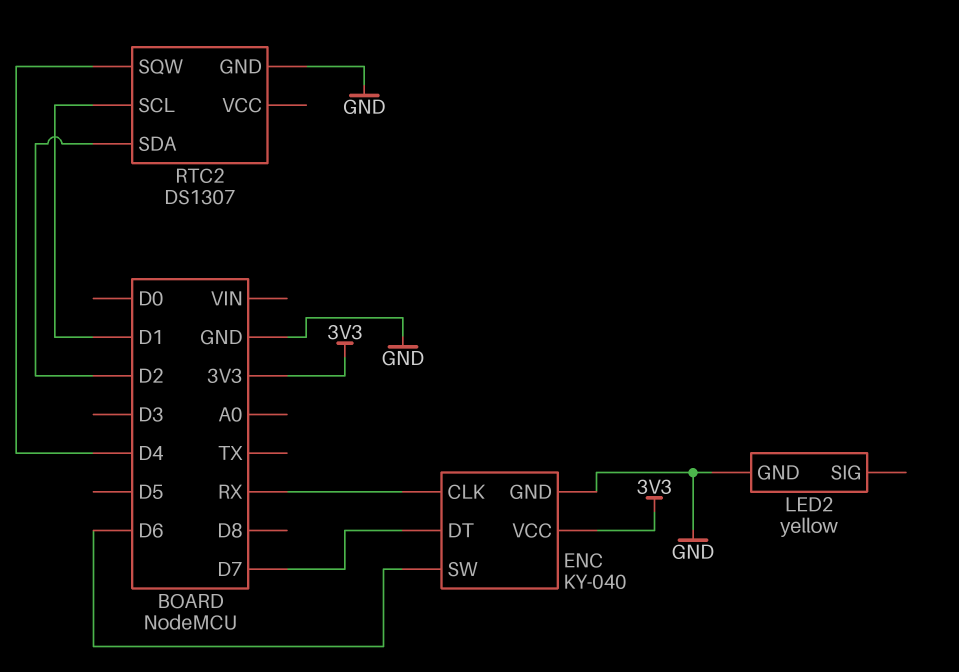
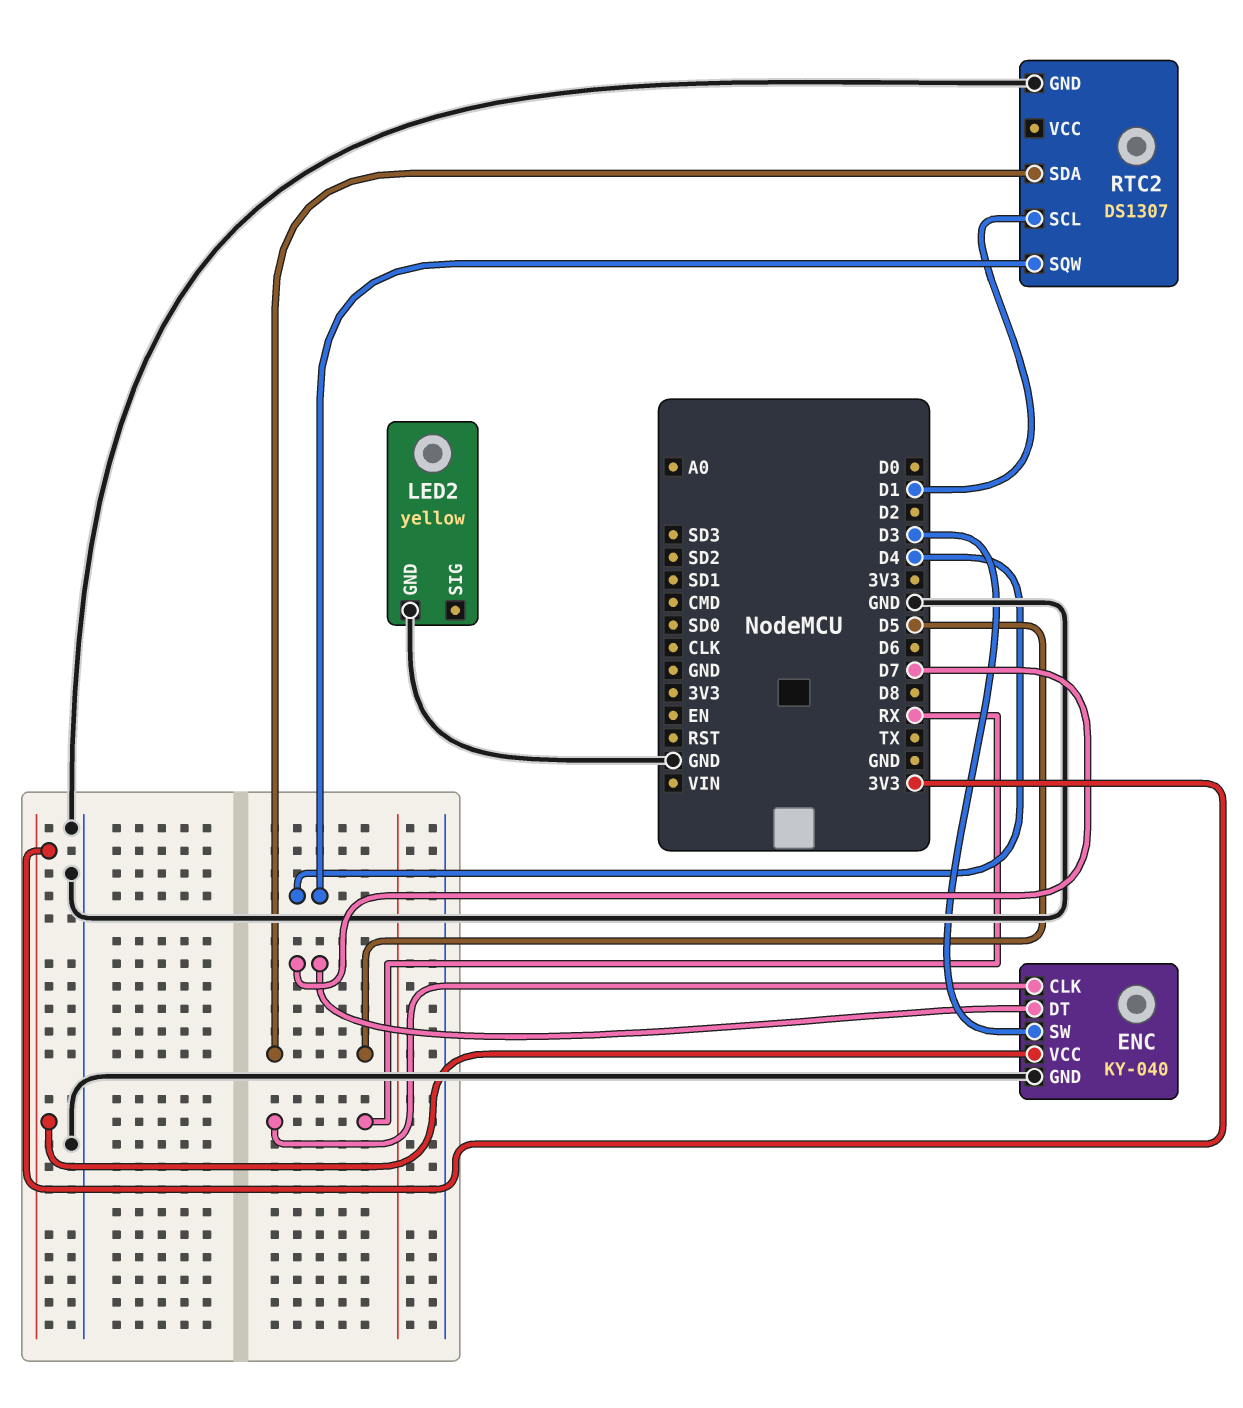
ENC pin SW: D6 -> D3
RTC2 pin SDA: D2 -> D5

